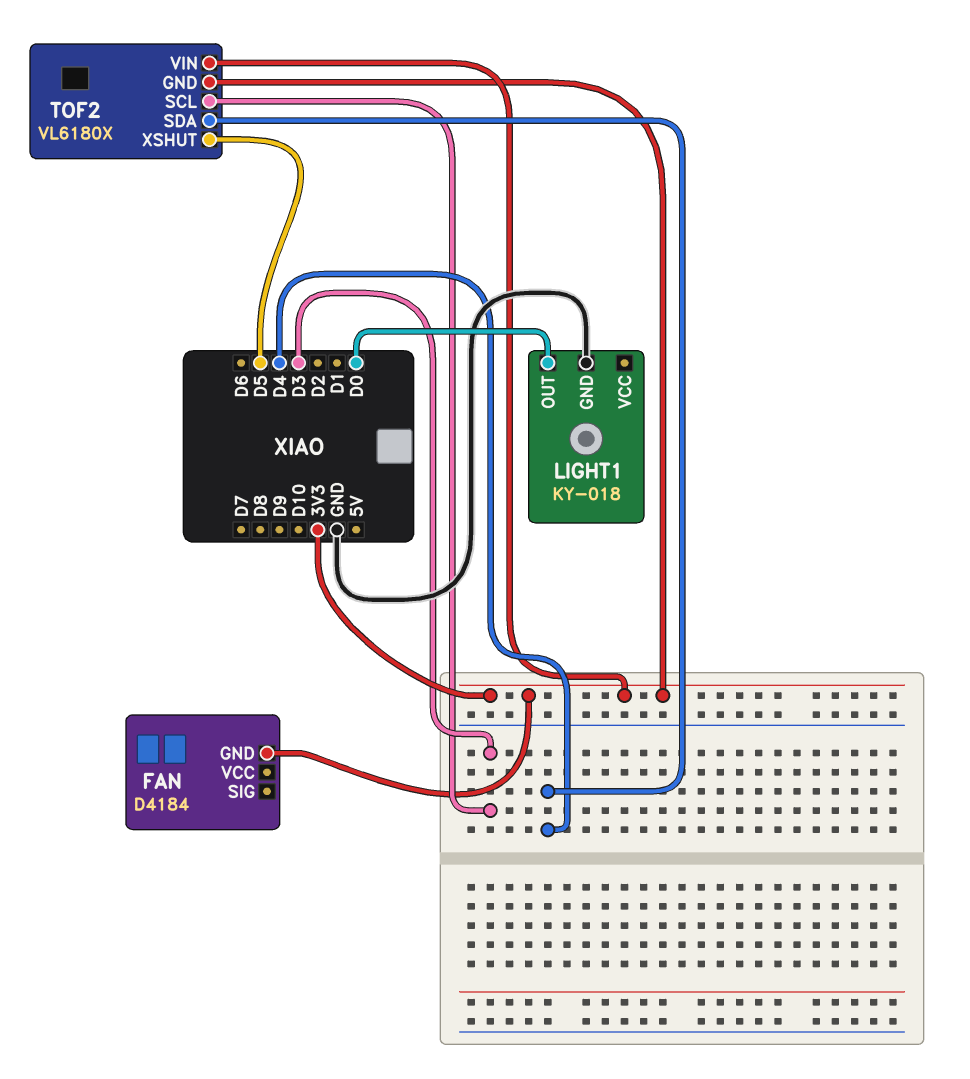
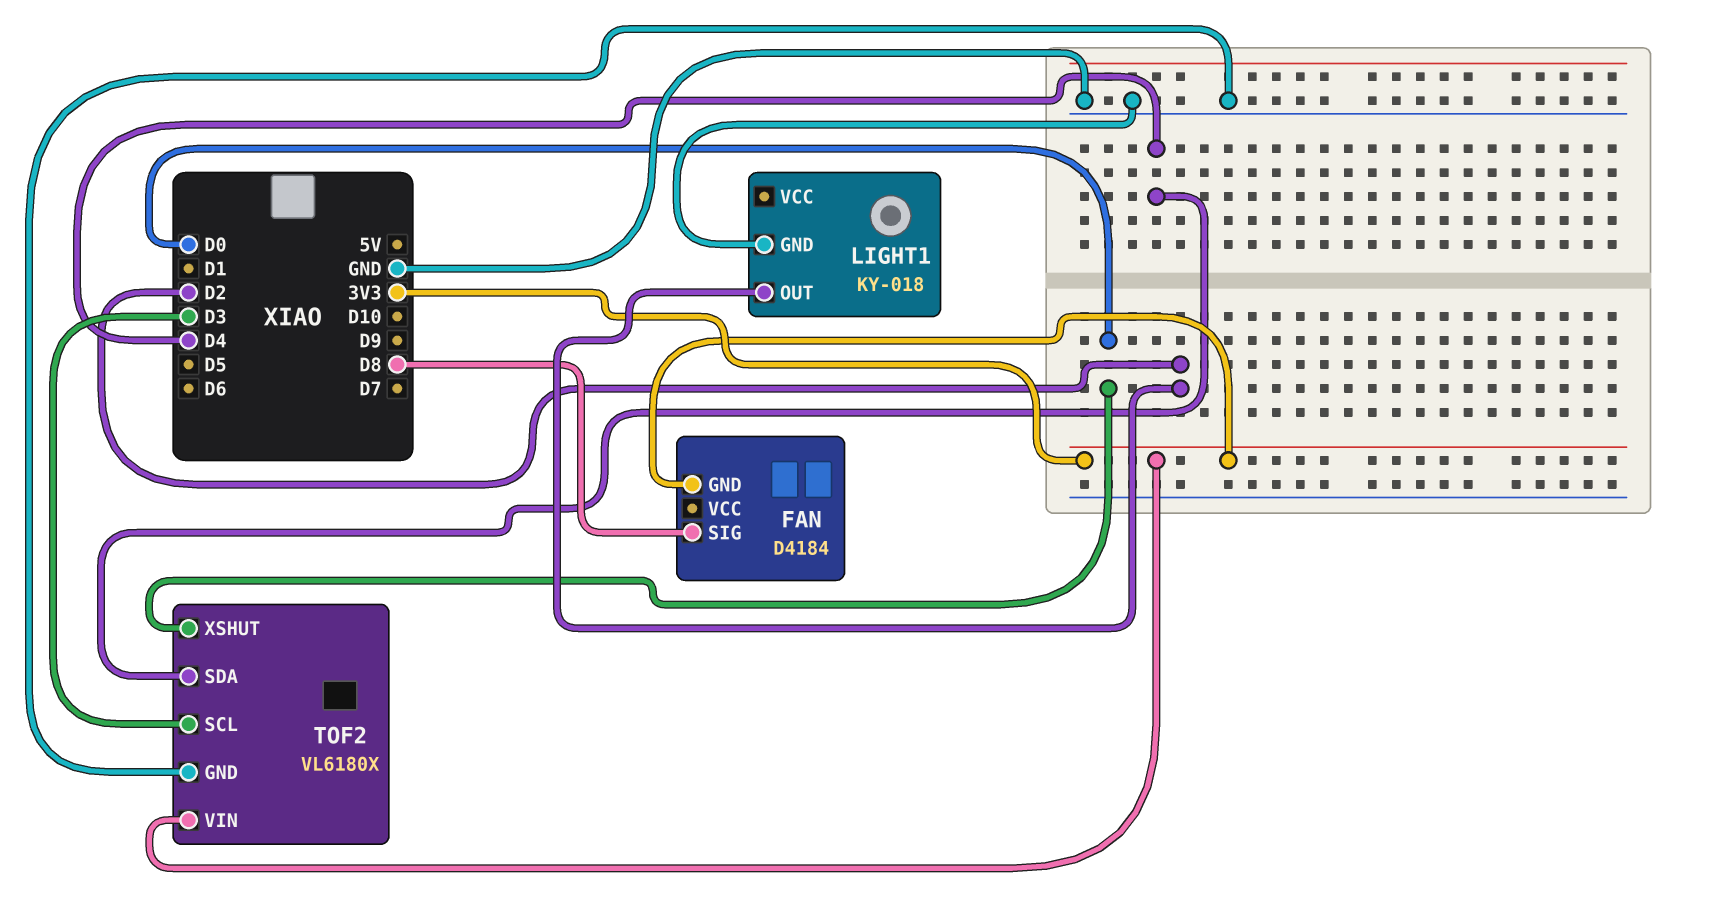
FAN pin SIG: none -> D8
LIGHT1 pin OUT: D0 -> D2
TOF2 pin GND: 3V3 -> GND
TOF2 pin XSHUT: D5 -> D0

